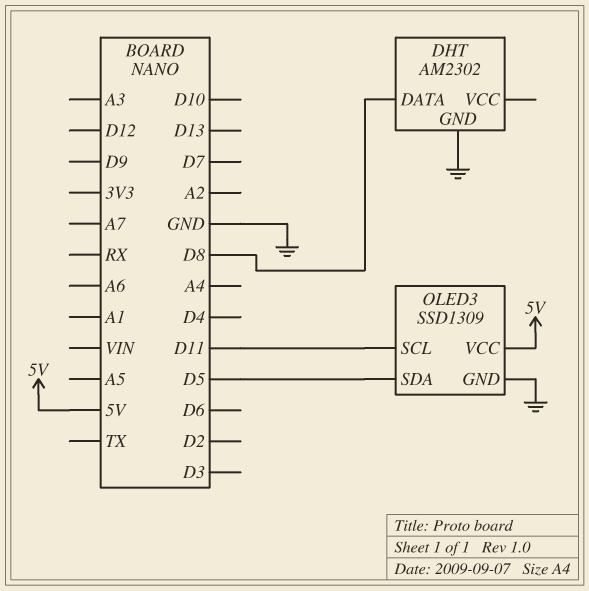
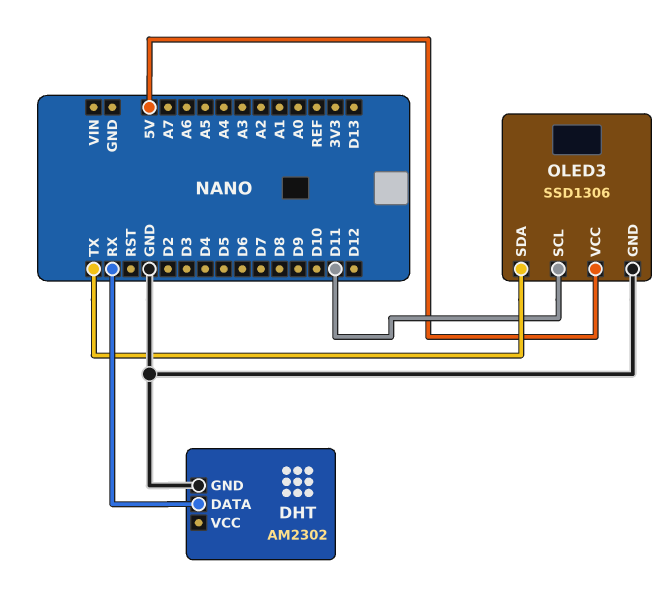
DHT pin DATA: D8 -> RX
OLED3: SSD1309 -> SSD1306
OLED3 pin SDA: D5 -> TX

